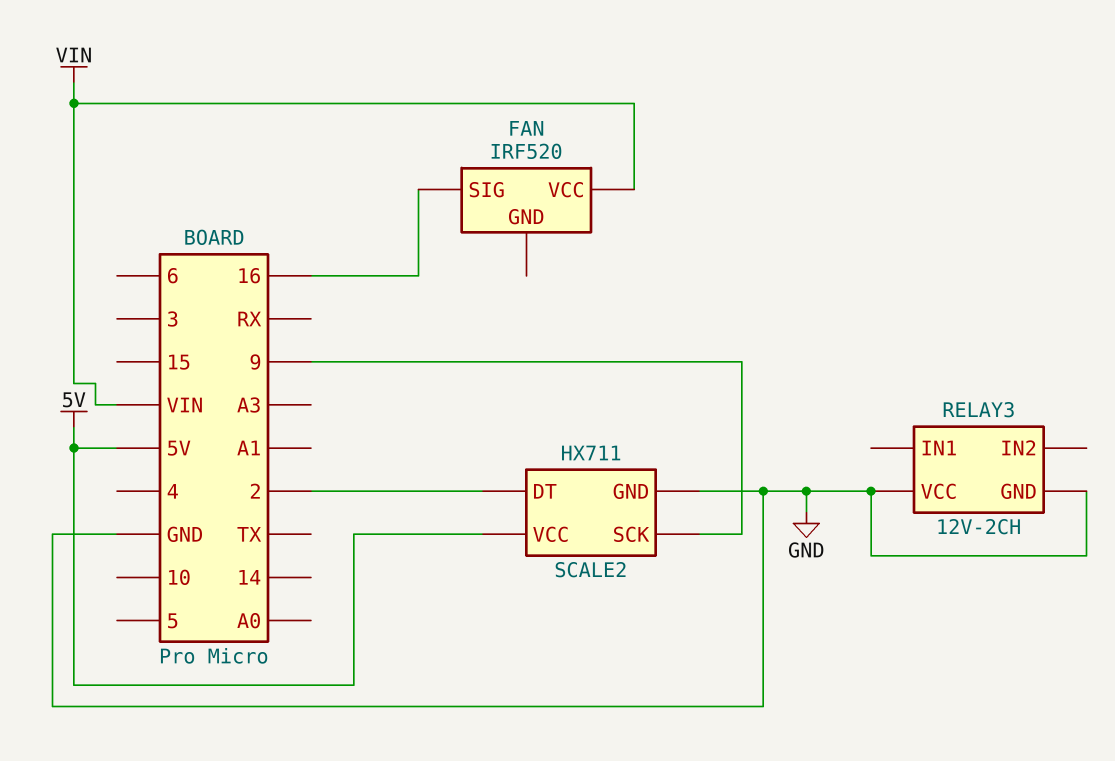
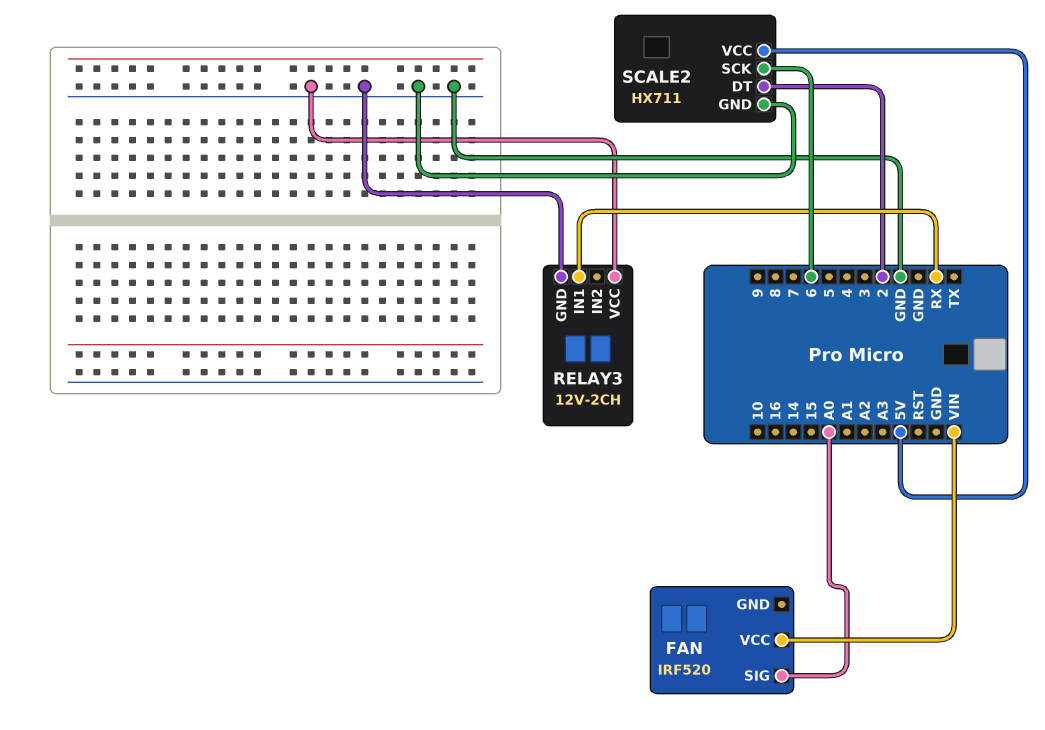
FAN pin SIG: 16 -> A0
RELAY3 pin IN1: none -> RX
SCALE2 pin SCK: 9 -> 6

